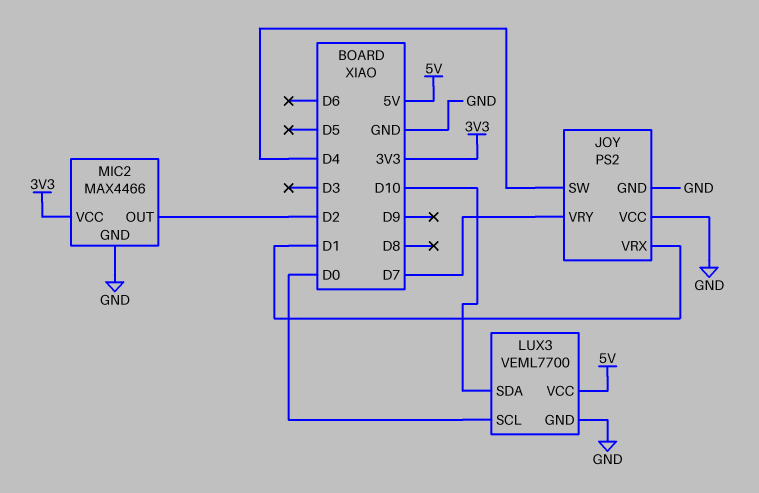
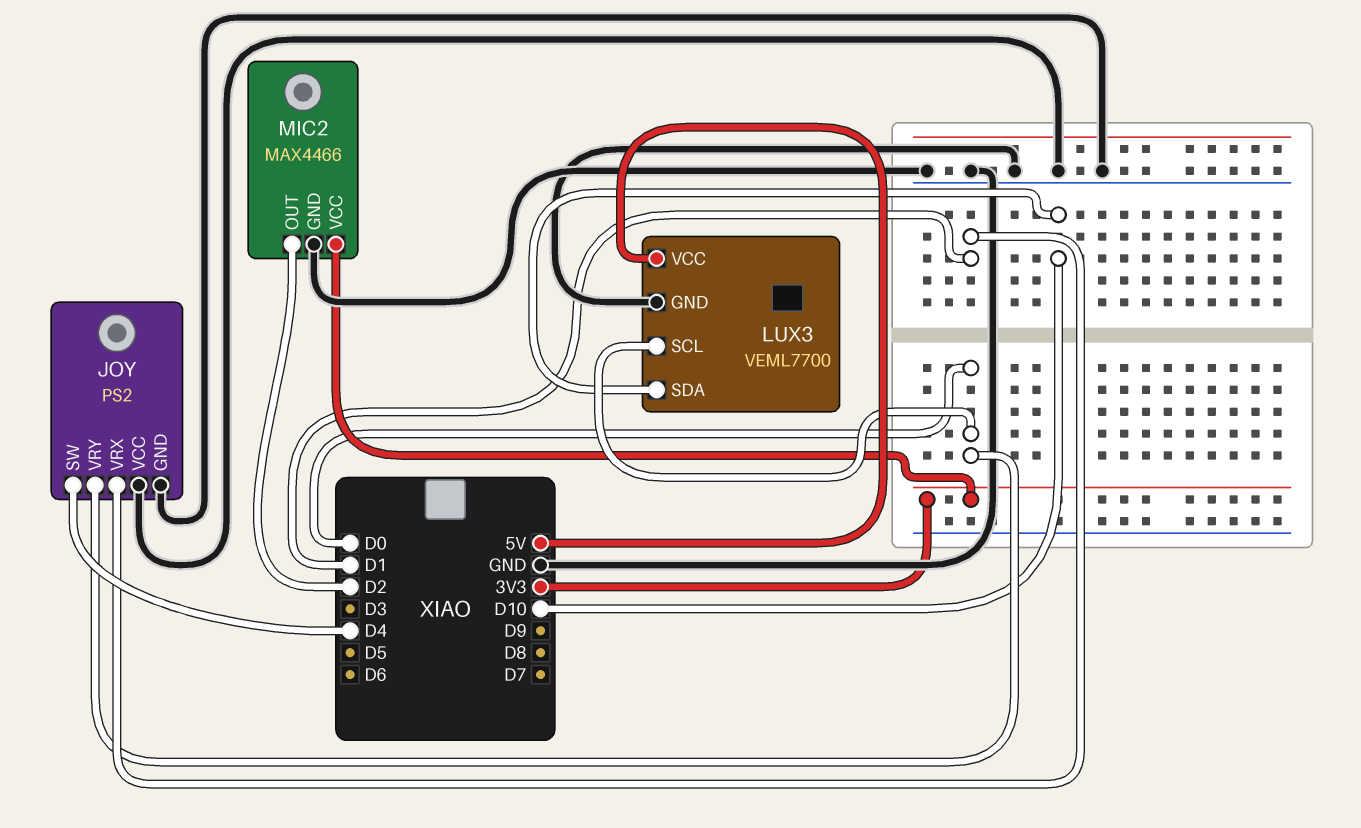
JOY pin VRY: D7 -> D0

